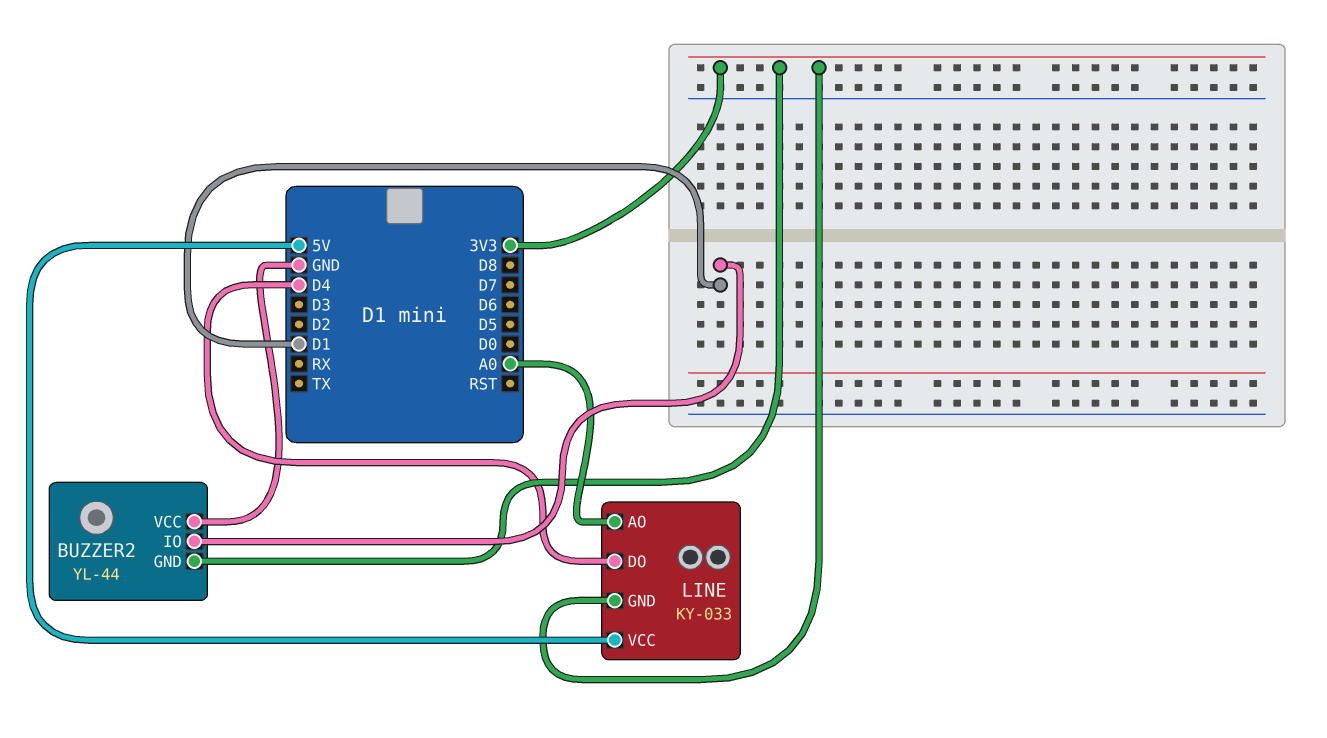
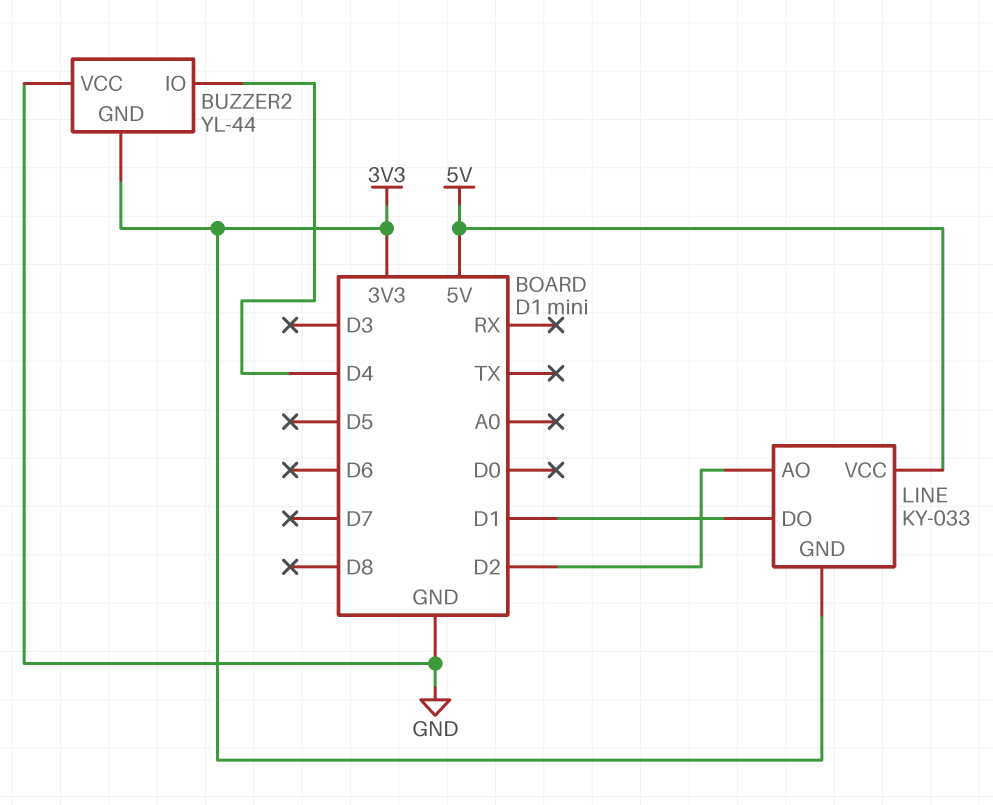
BUZZER2 pin IO: D1 -> D4
LINE pin AO: A0 -> D2
LINE pin DO: D4 -> D1

